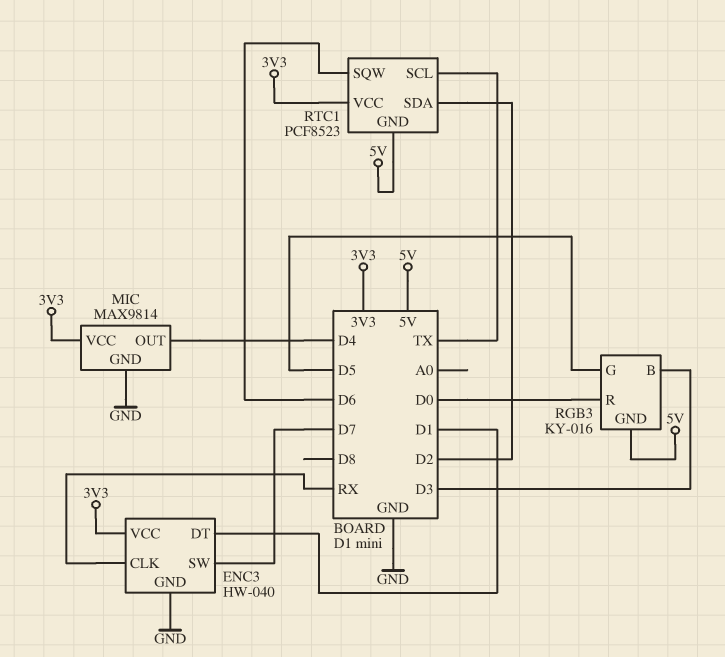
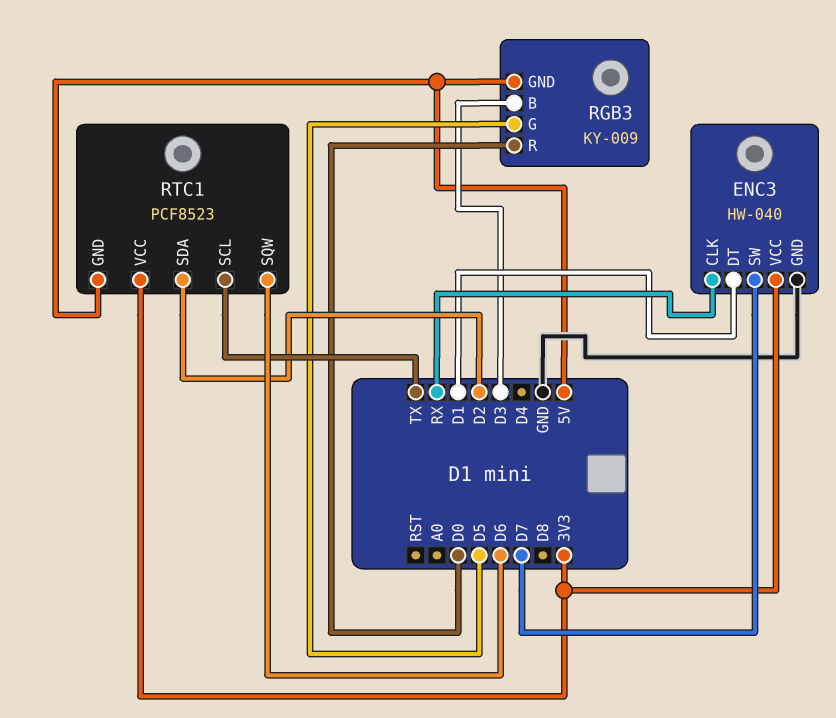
MIC: MAX9814 -> none
MIC pin GND: GND -> none
MIC pin OUT: D4 -> none
MIC pin VCC: 3V3 -> none
RGB3: KY-016 -> KY-009

